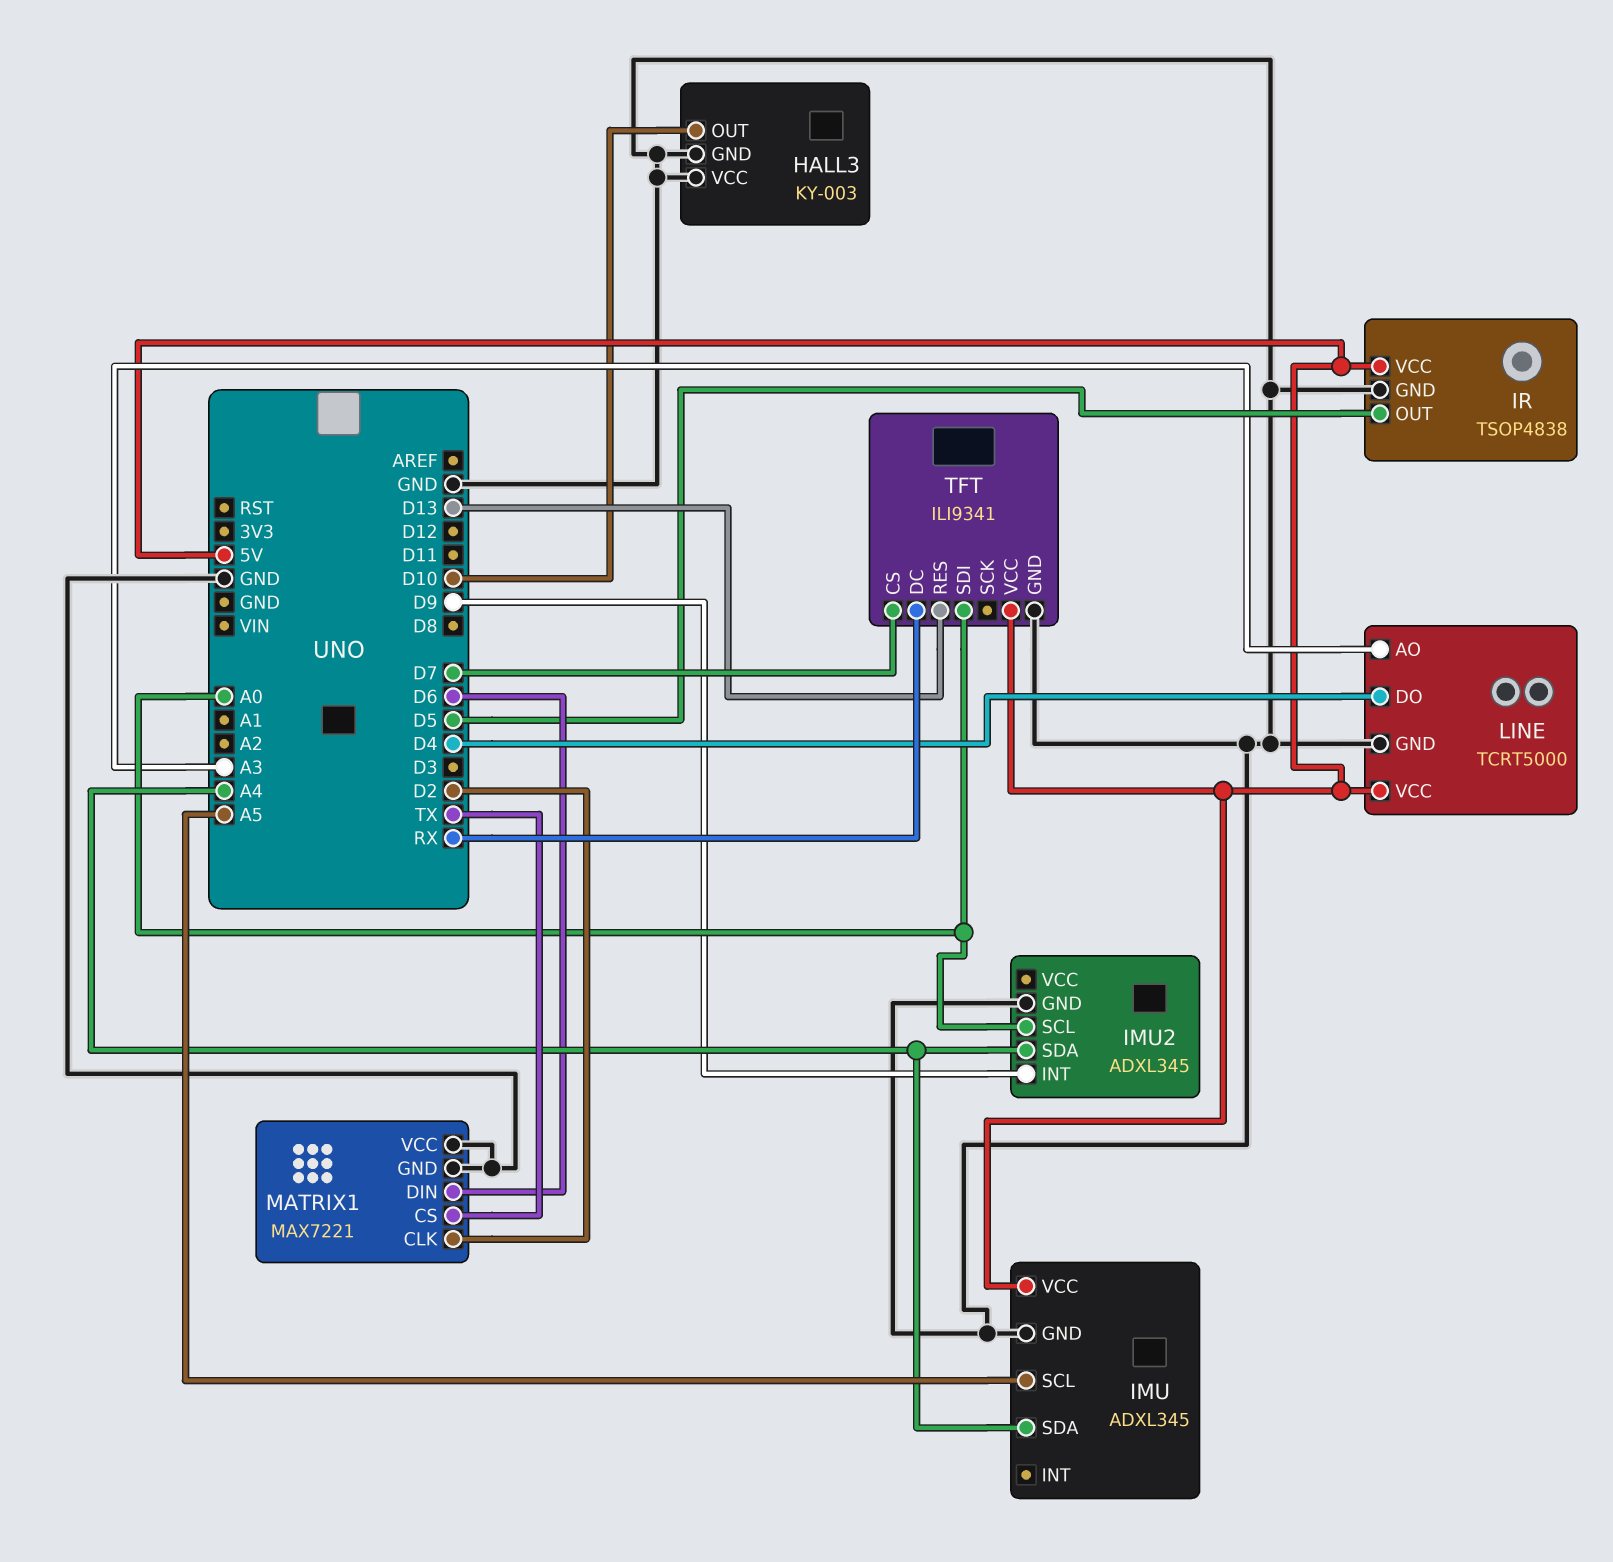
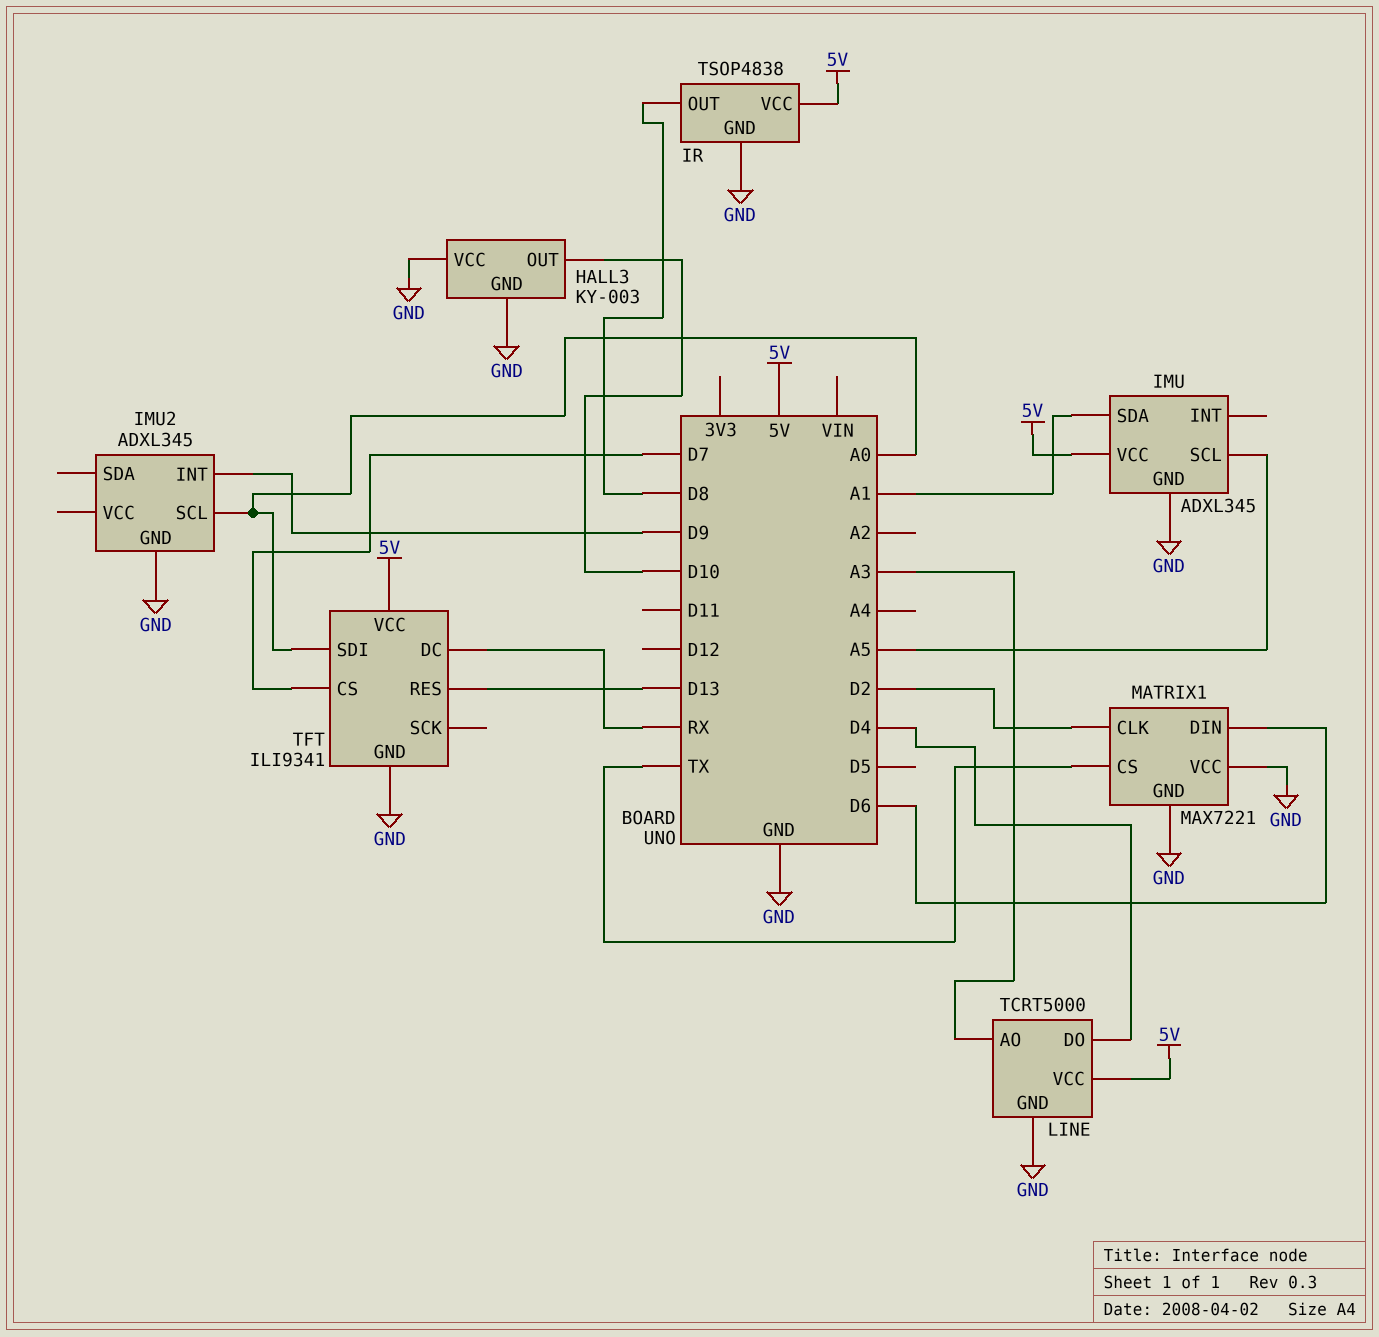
IMU pin SDA: A4 -> A1
IMU2 pin SDA: A4 -> none
IR pin OUT: D5 -> D8

